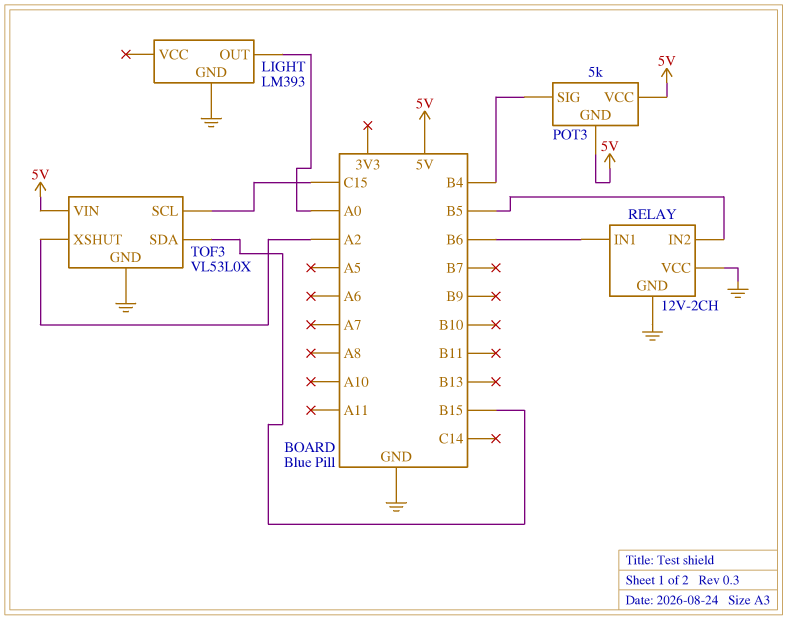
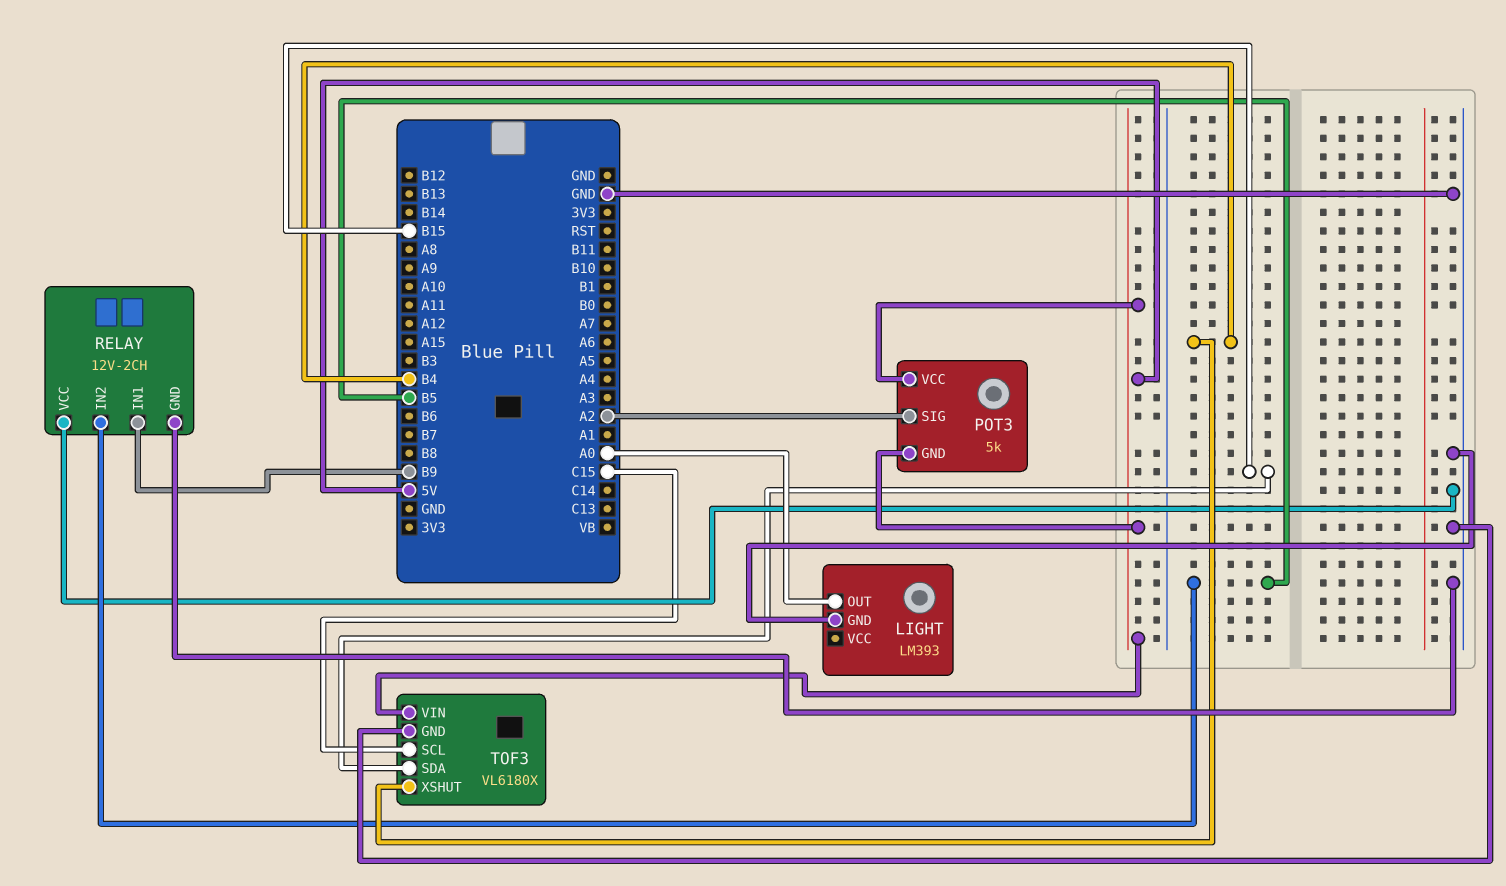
POT3 pin SIG: B4 -> A2
RELAY pin IN1: B6 -> B9
TOF3: VL53L0X -> VL6180X
TOF3 pin XSHUT: A2 -> B4

